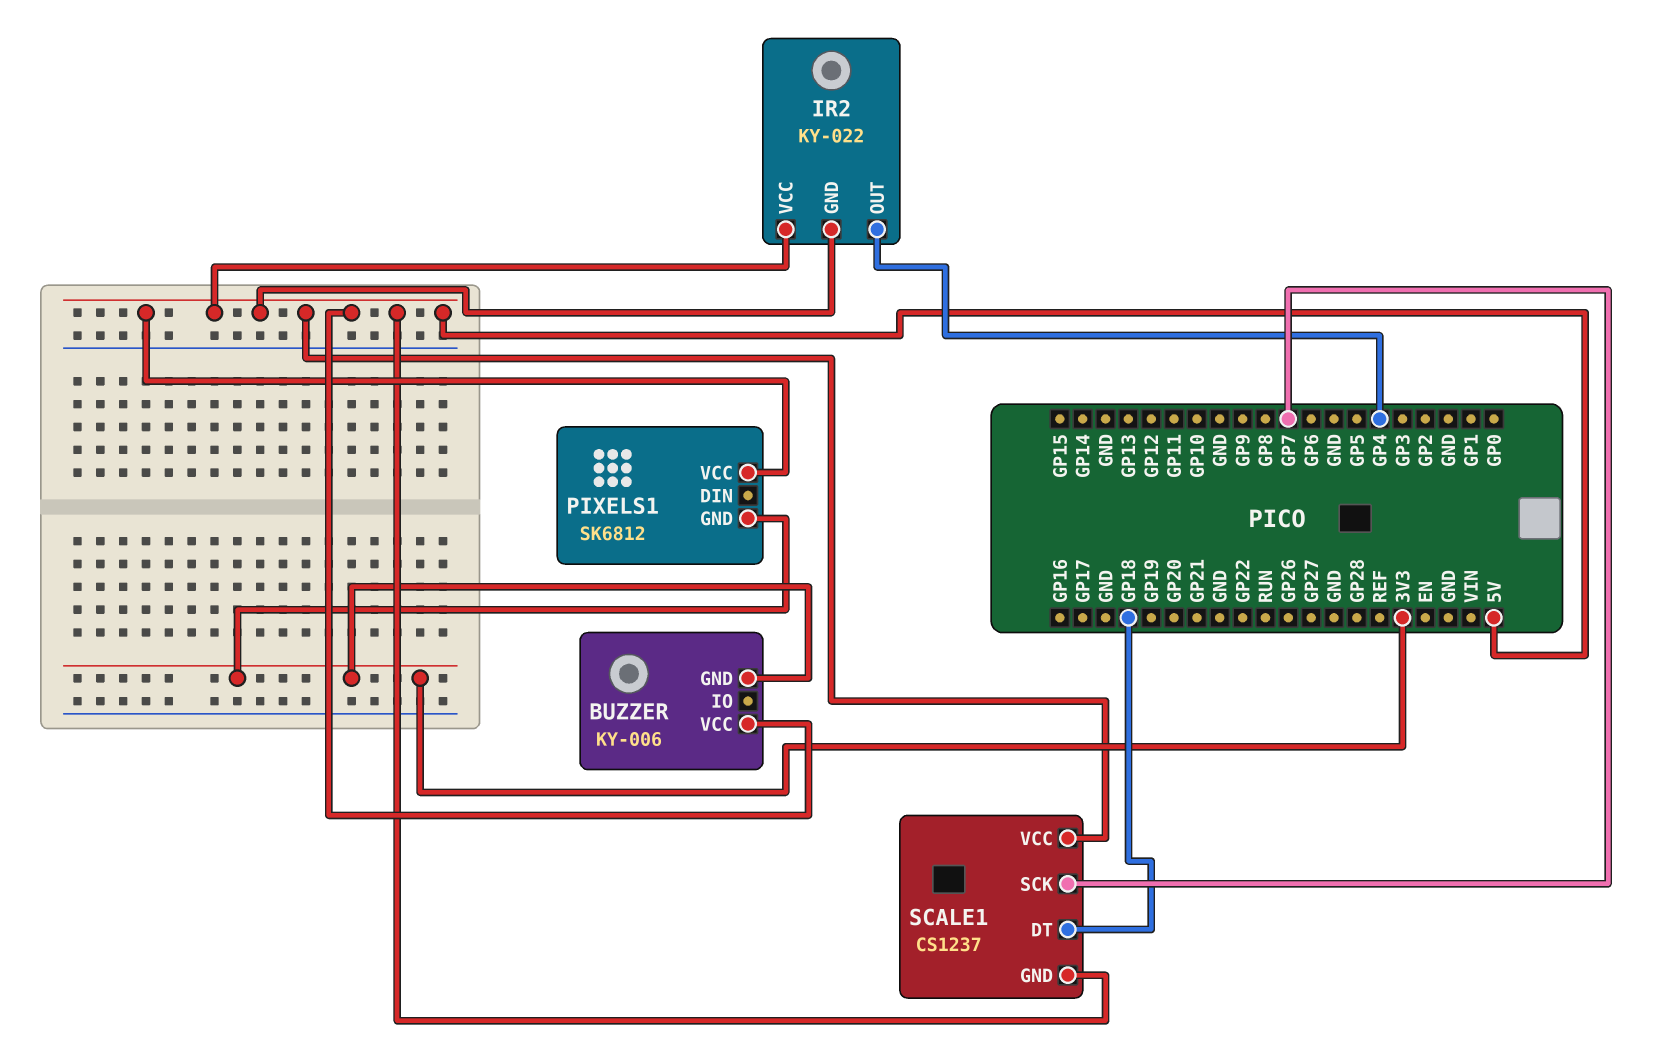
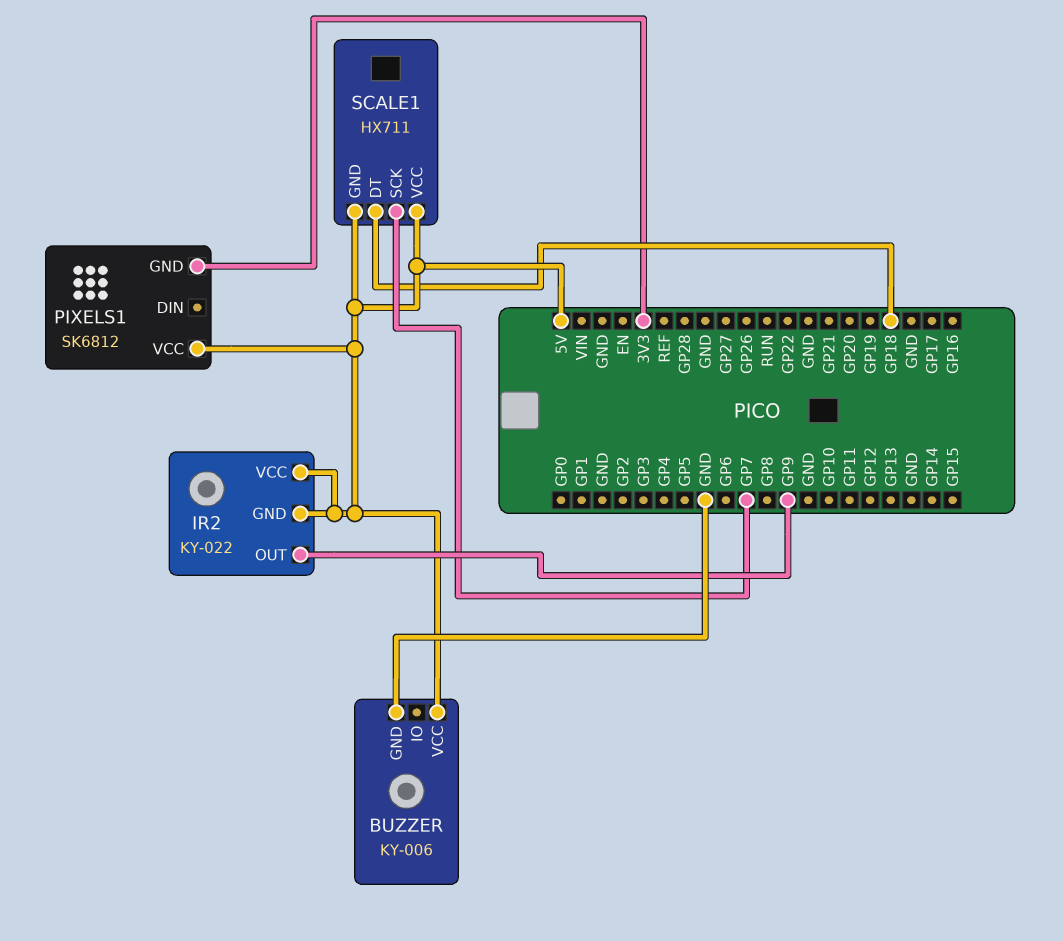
BUZZER pin GND: 3V3 -> GND
IR2 pin OUT: GP4 -> GP9
SCALE1: CS1237 -> HX711

